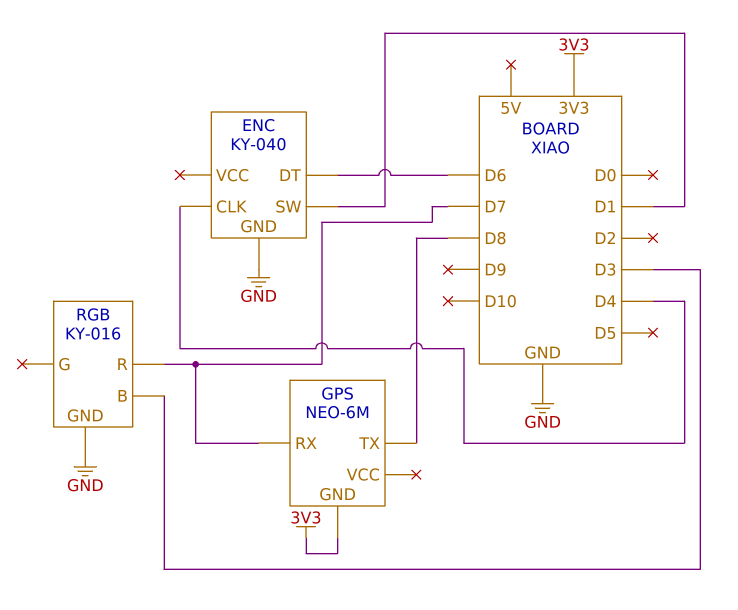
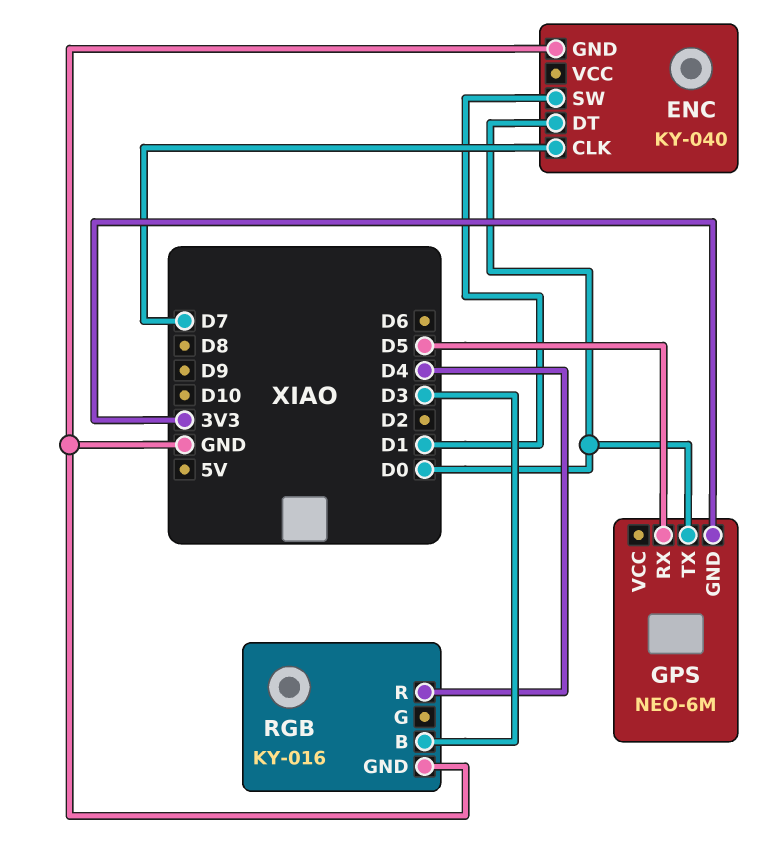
ENC pin CLK: D4 -> D7
ENC pin DT: D6 -> D0
GPS pin RX: D7 -> D5
GPS pin TX: D8 -> D0
RGB pin R: D7 -> D4

